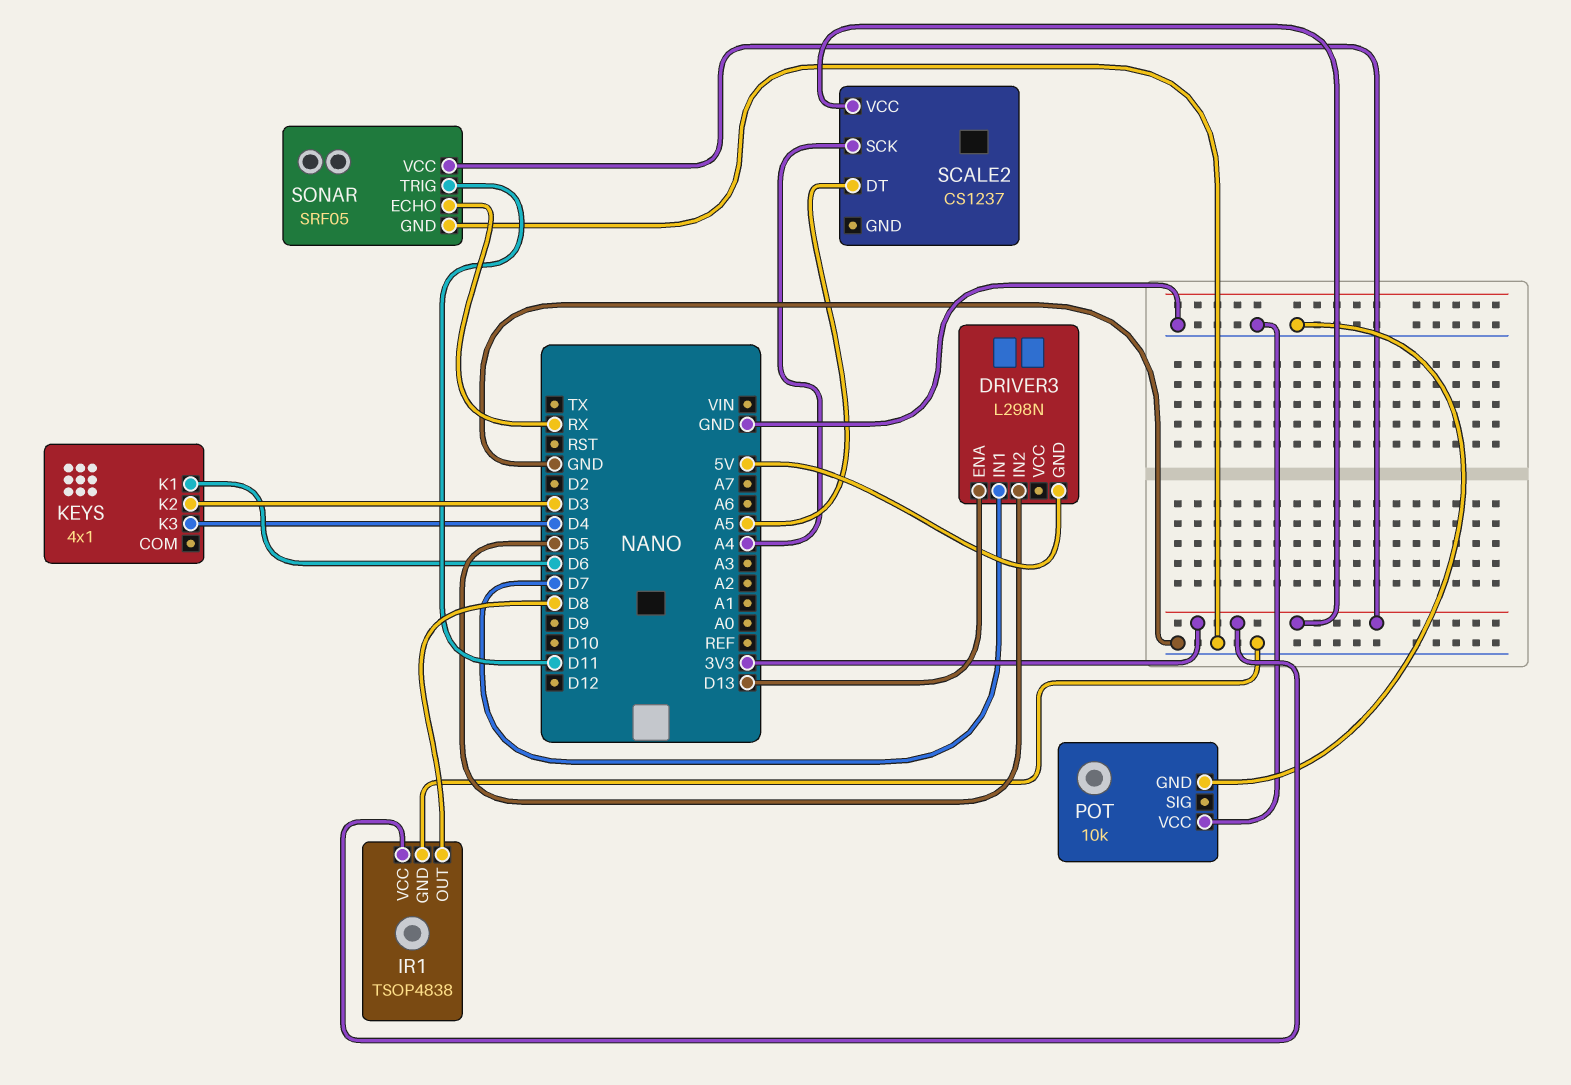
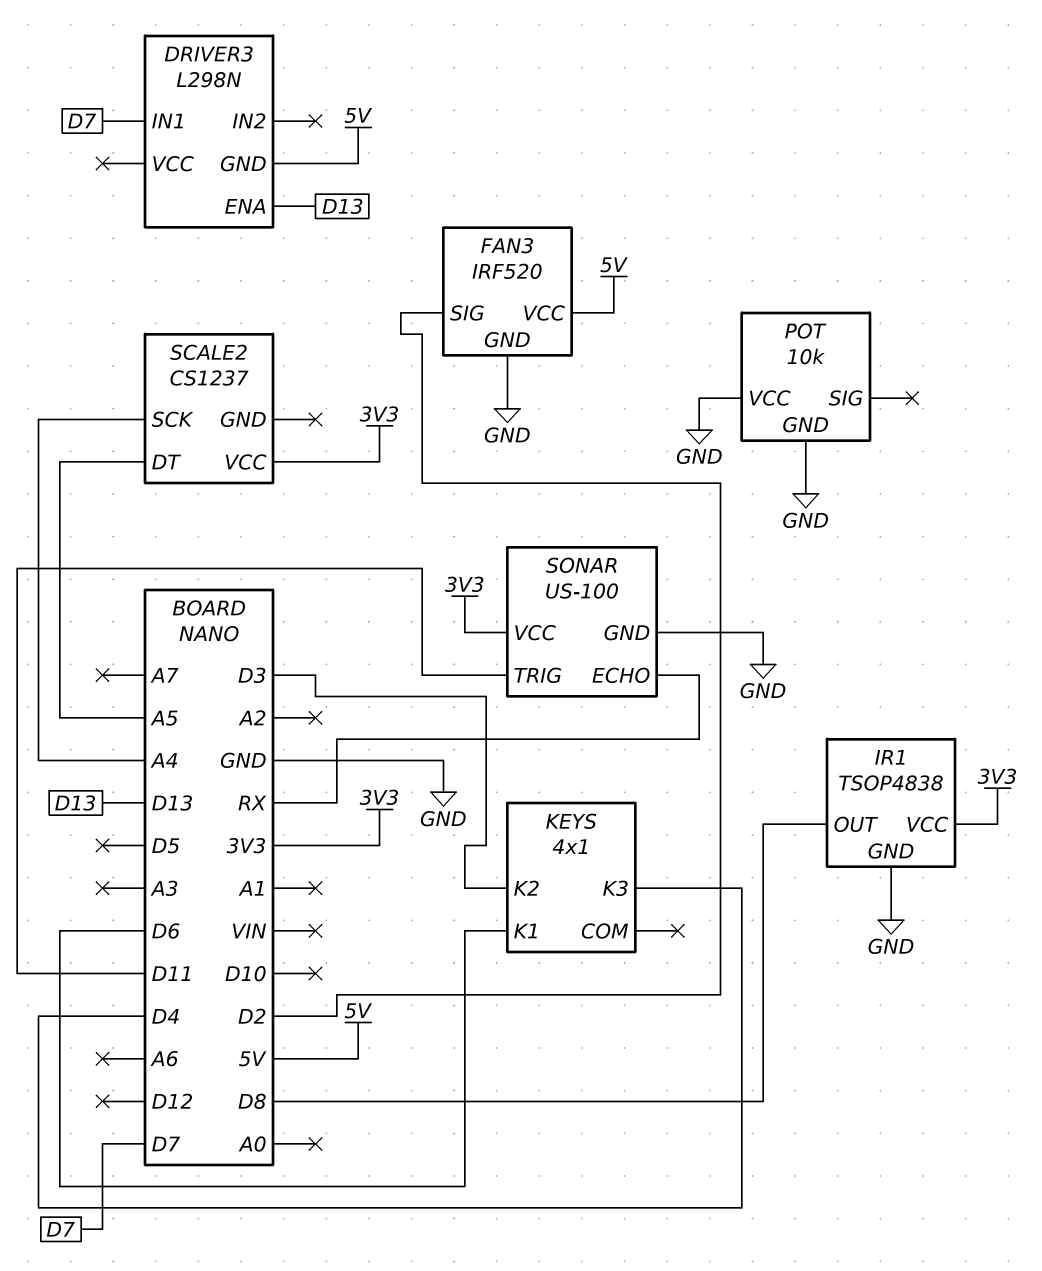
DRIVER3 pin IN2: D5 -> none
FAN3: none -> IRF520
FAN3 pin GND: none -> GND
FAN3 pin SIG: none -> D2
FAN3 pin VCC: none -> 5V
SONAR: SRF05 -> US-100

